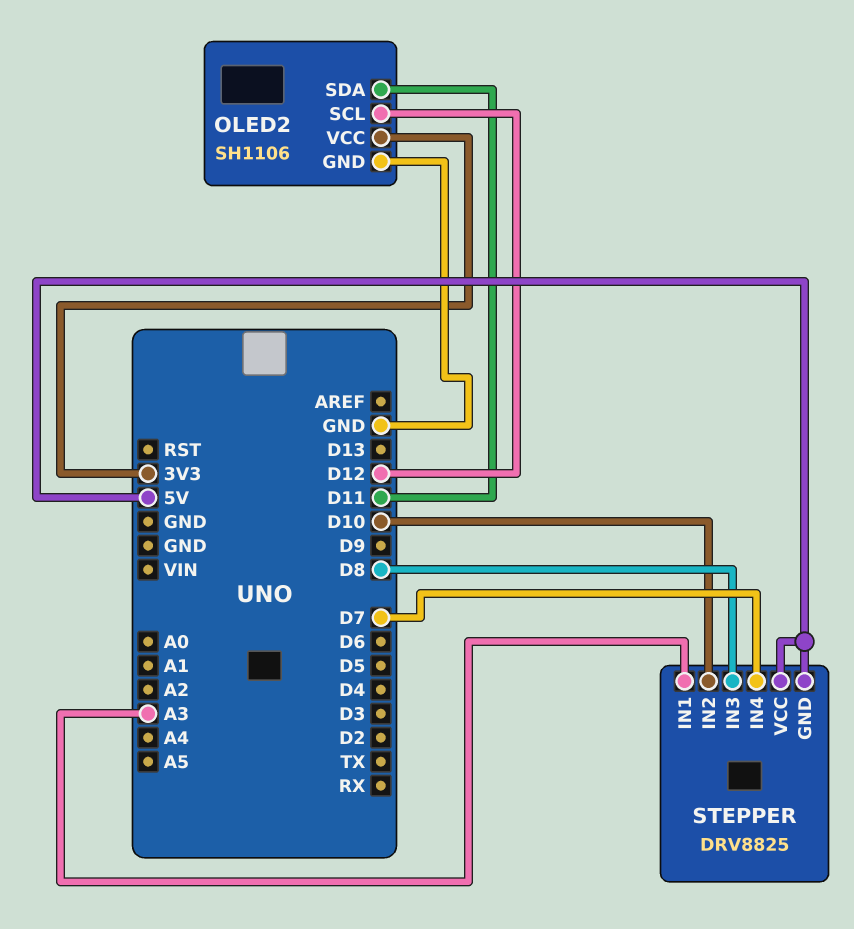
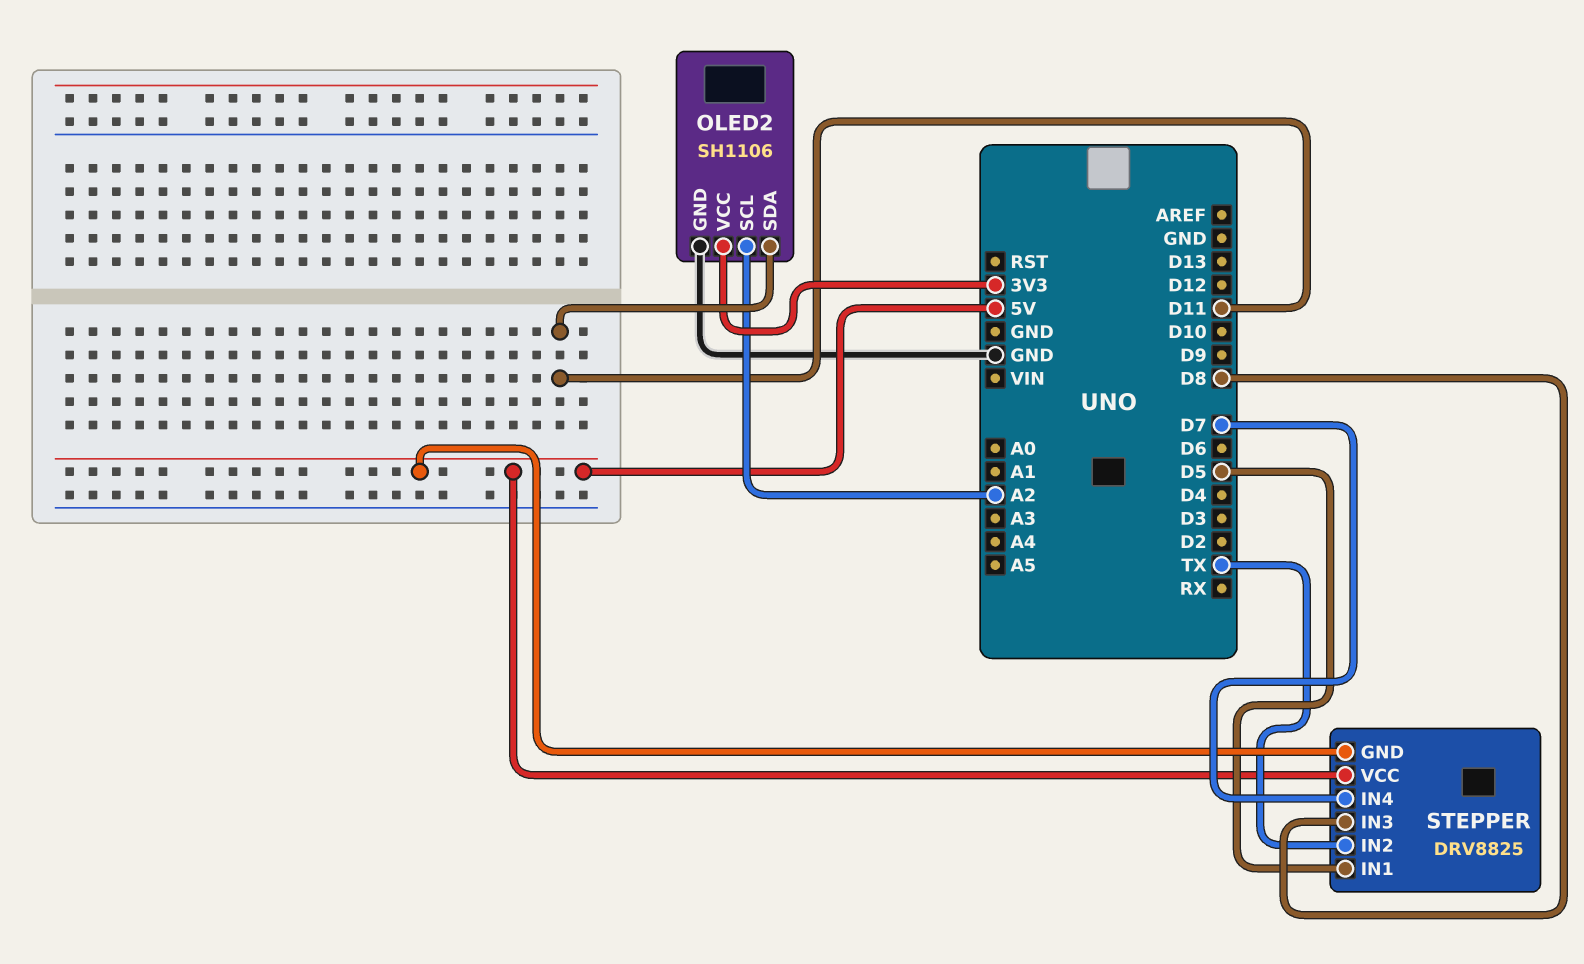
OLED2 pin SCL: D12 -> A2
STEPPER pin IN1: A3 -> D5
STEPPER pin IN2: D10 -> TX

